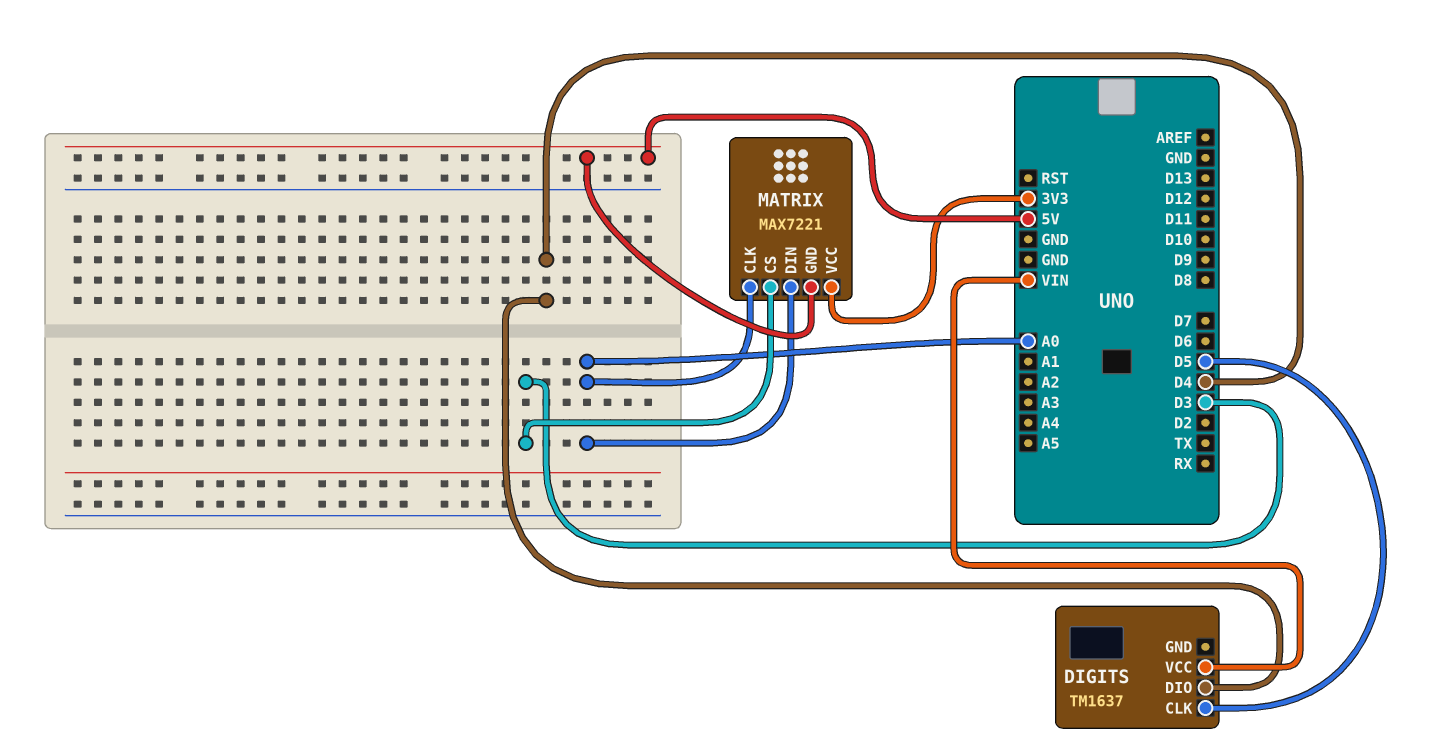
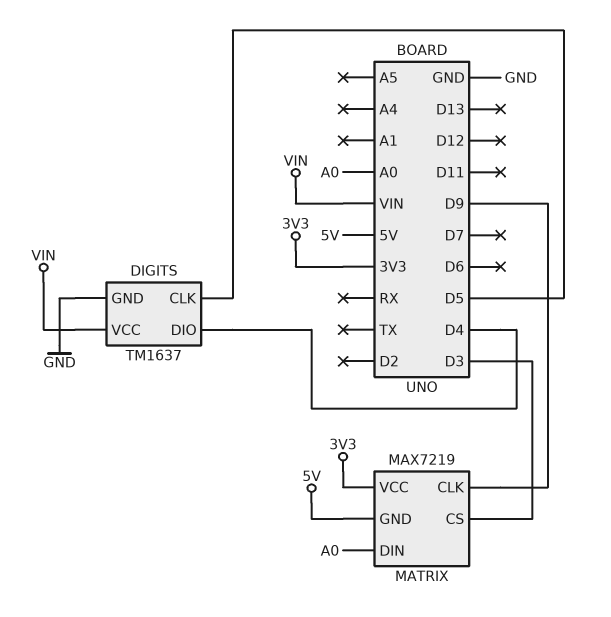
DIGITS pin GND: none -> GND
MATRIX: MAX7221 -> MAX7219
MATRIX pin CLK: A0 -> D9

